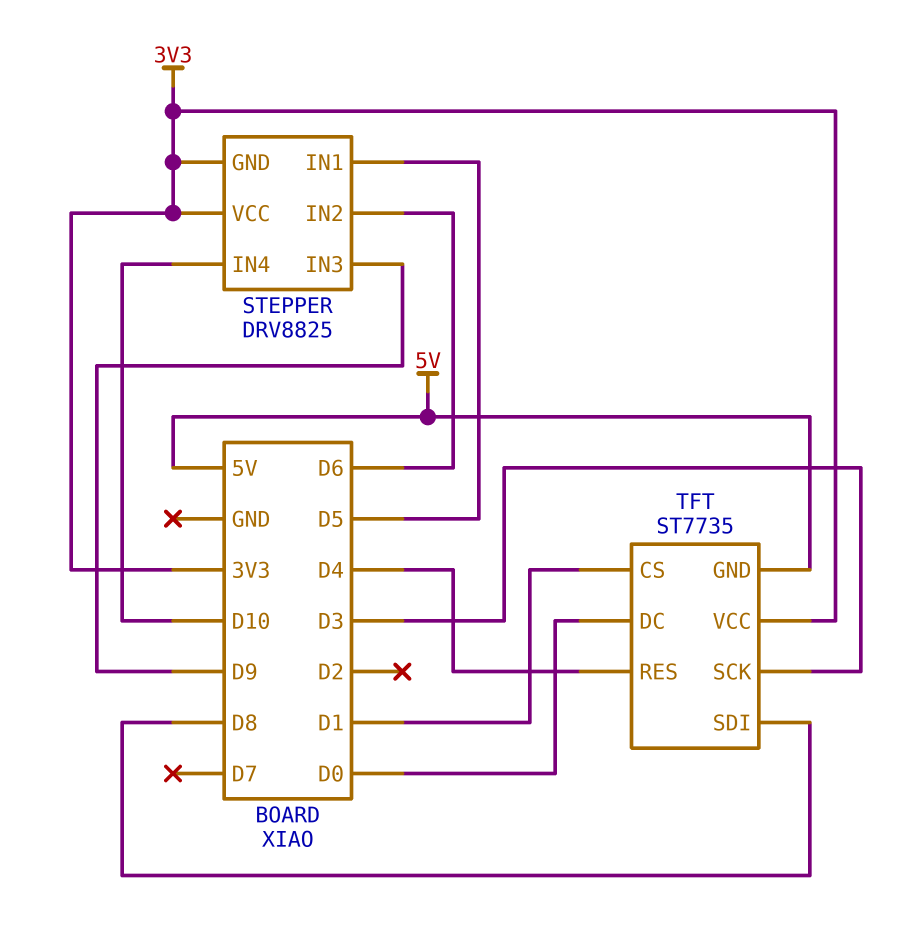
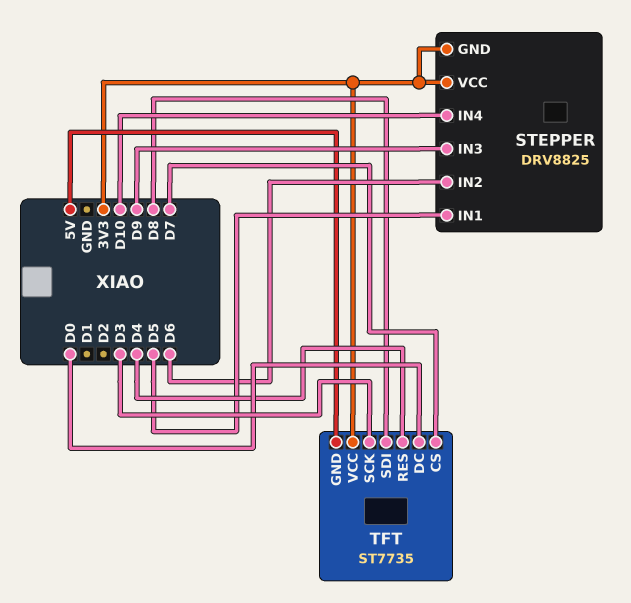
TFT pin CS: D1 -> D7

